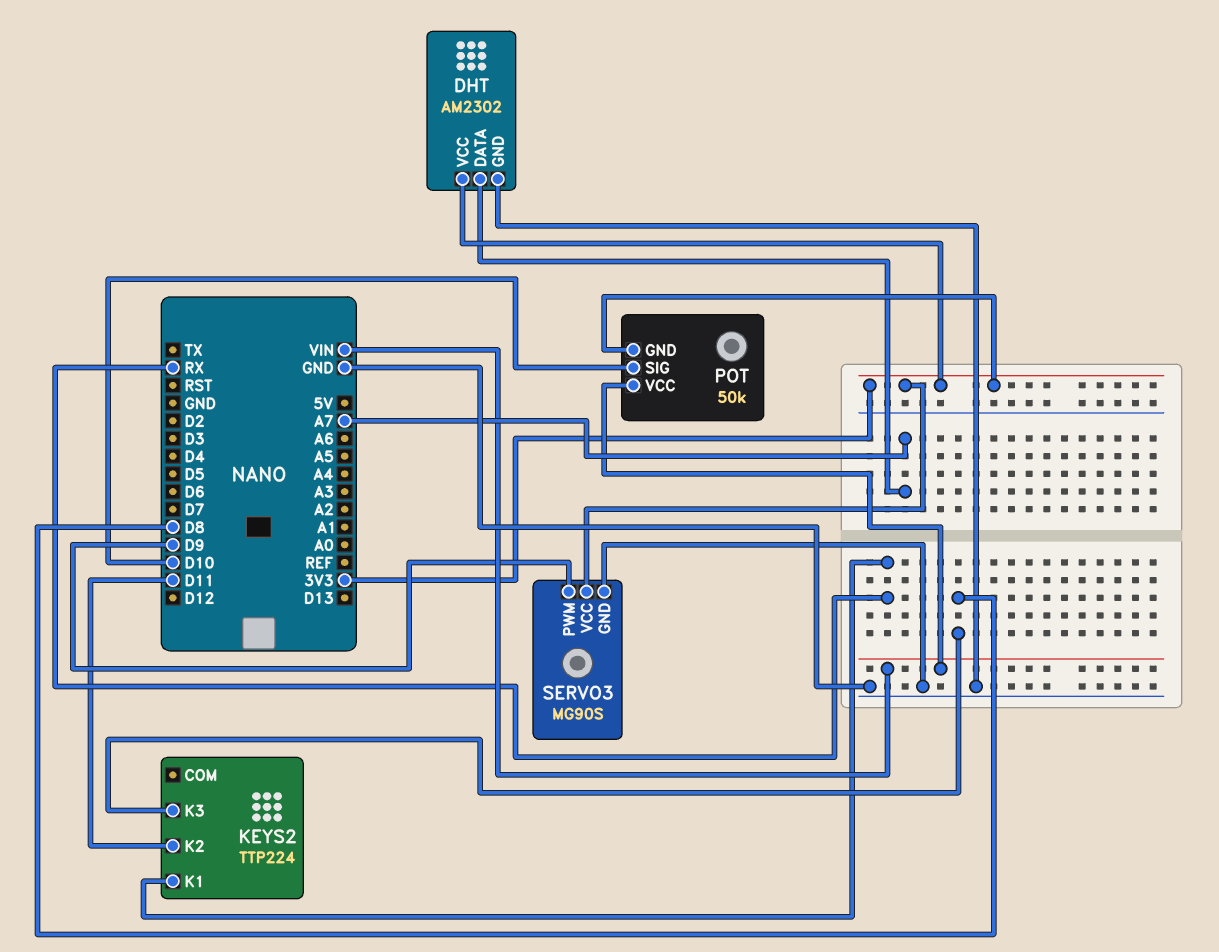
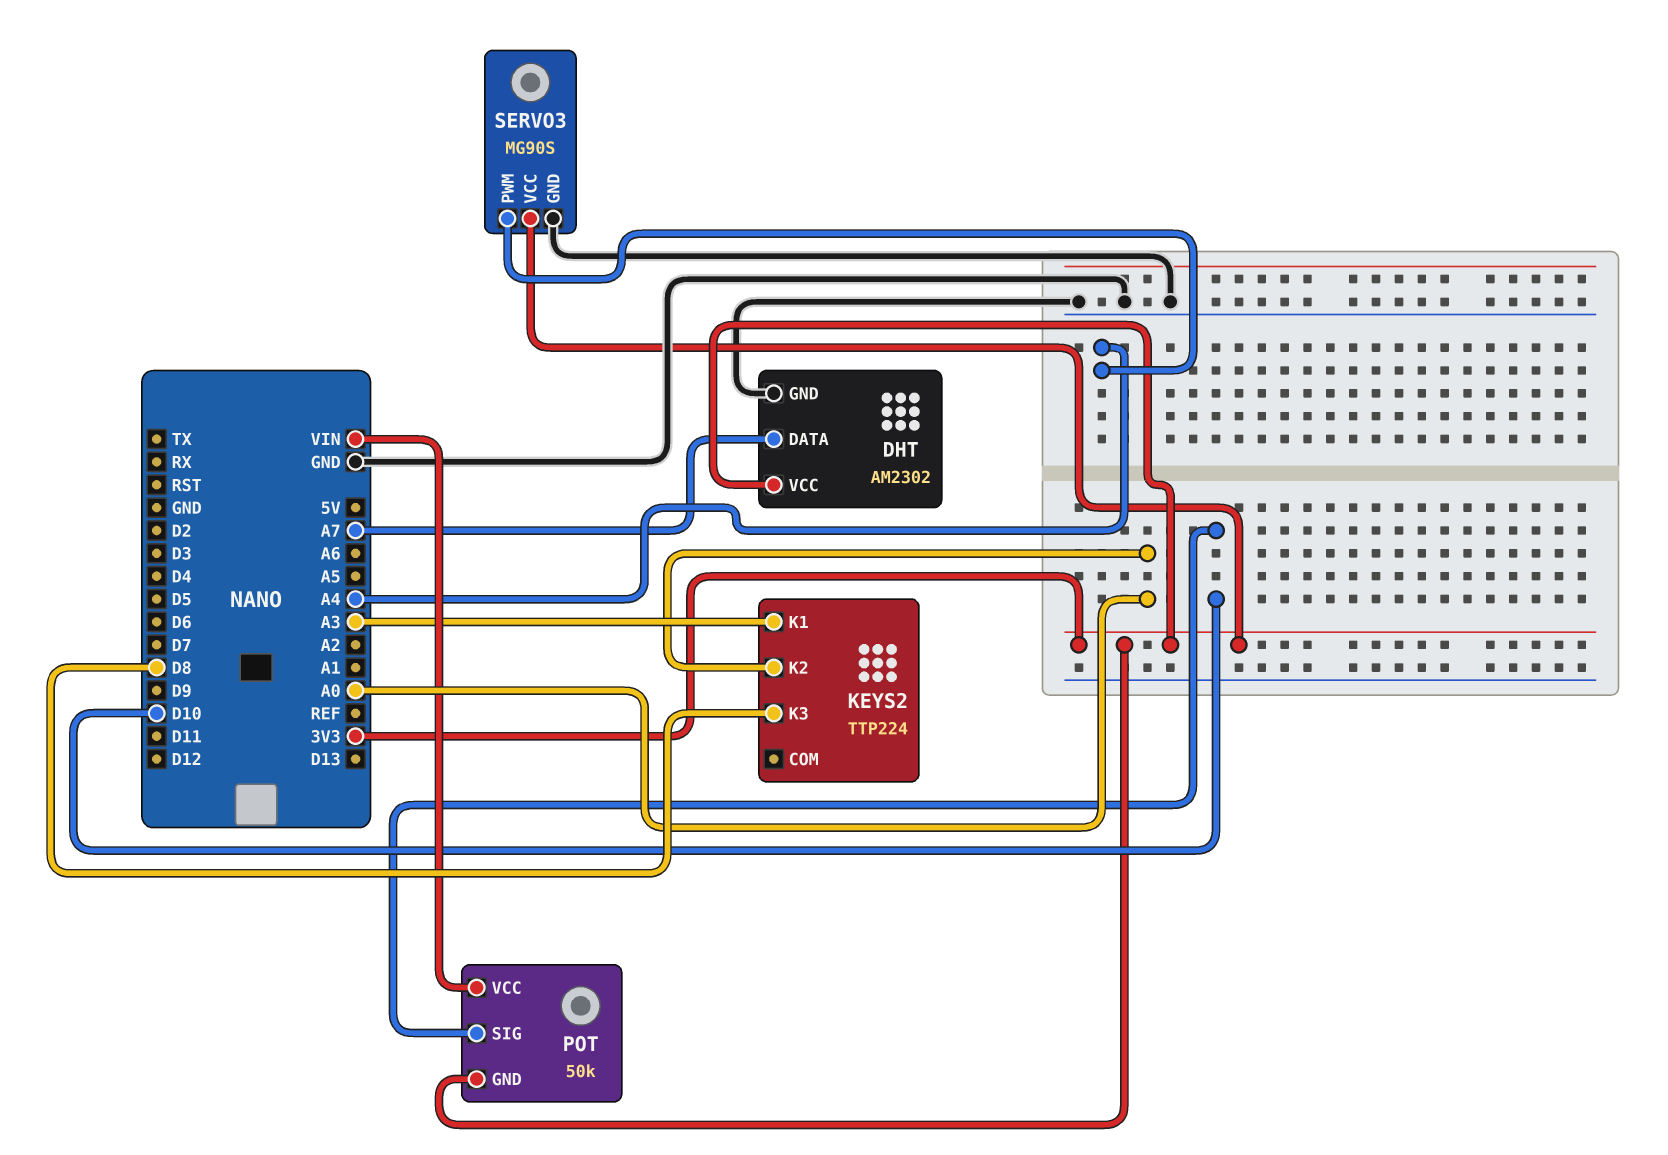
KEYS2 pin K1: RX -> A3
KEYS2 pin K2: D11 -> A0
SERVO3 pin PWM: D9 -> A4

